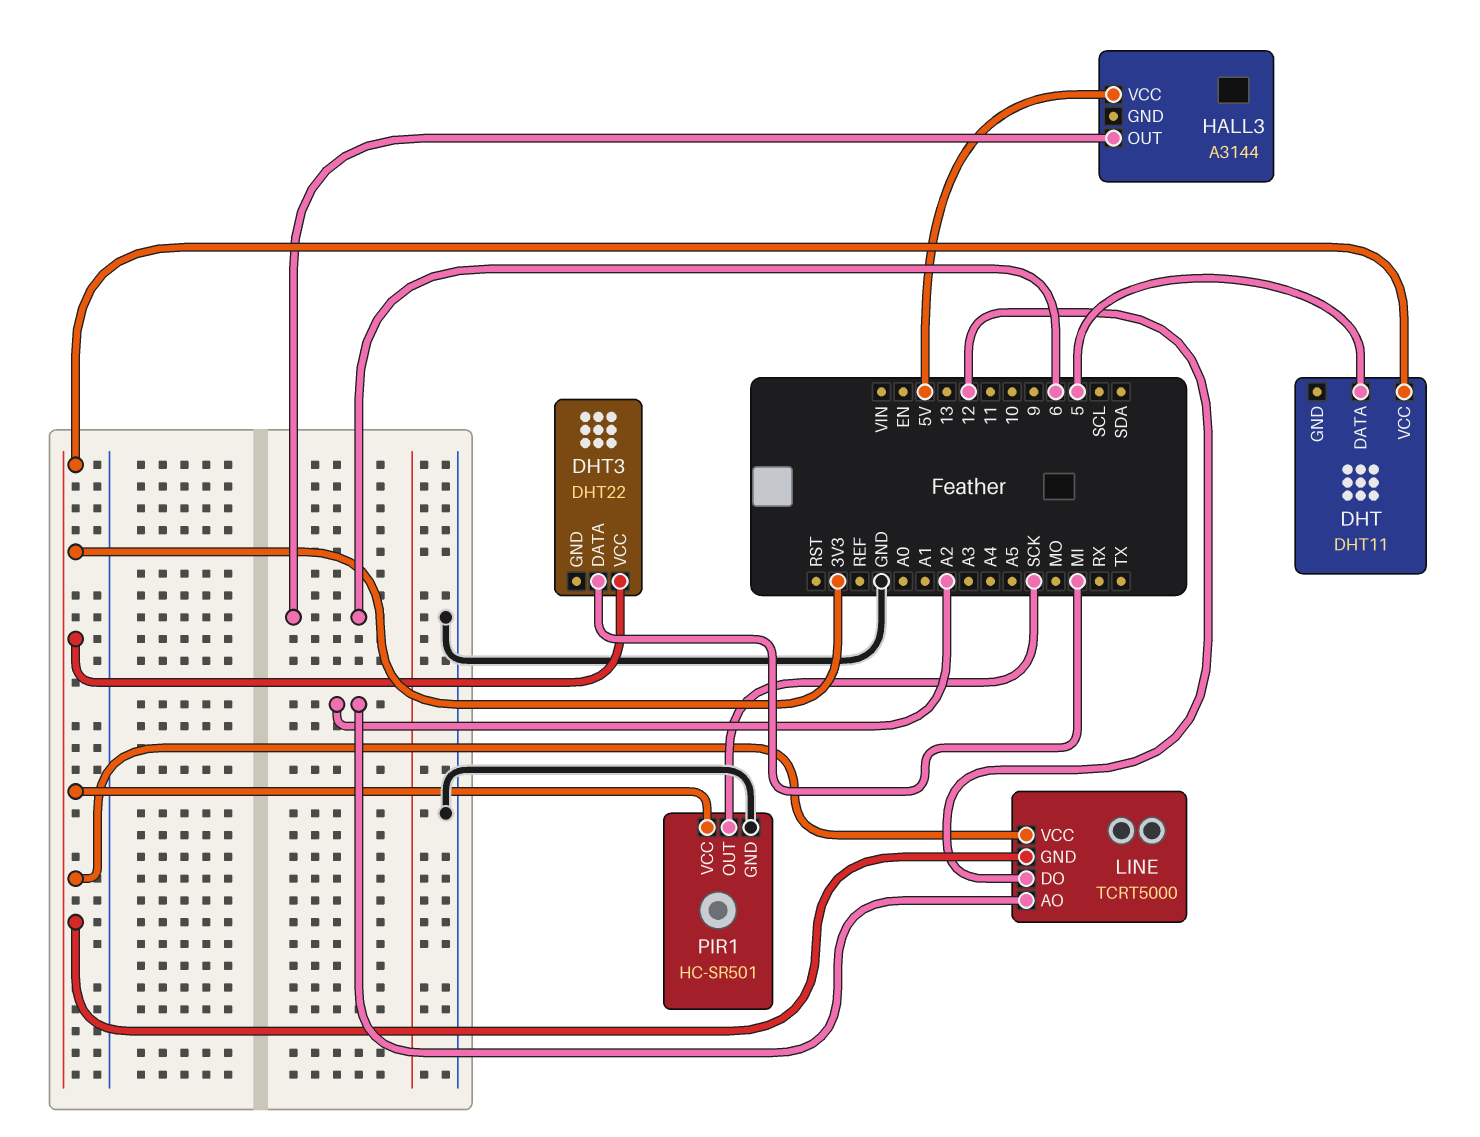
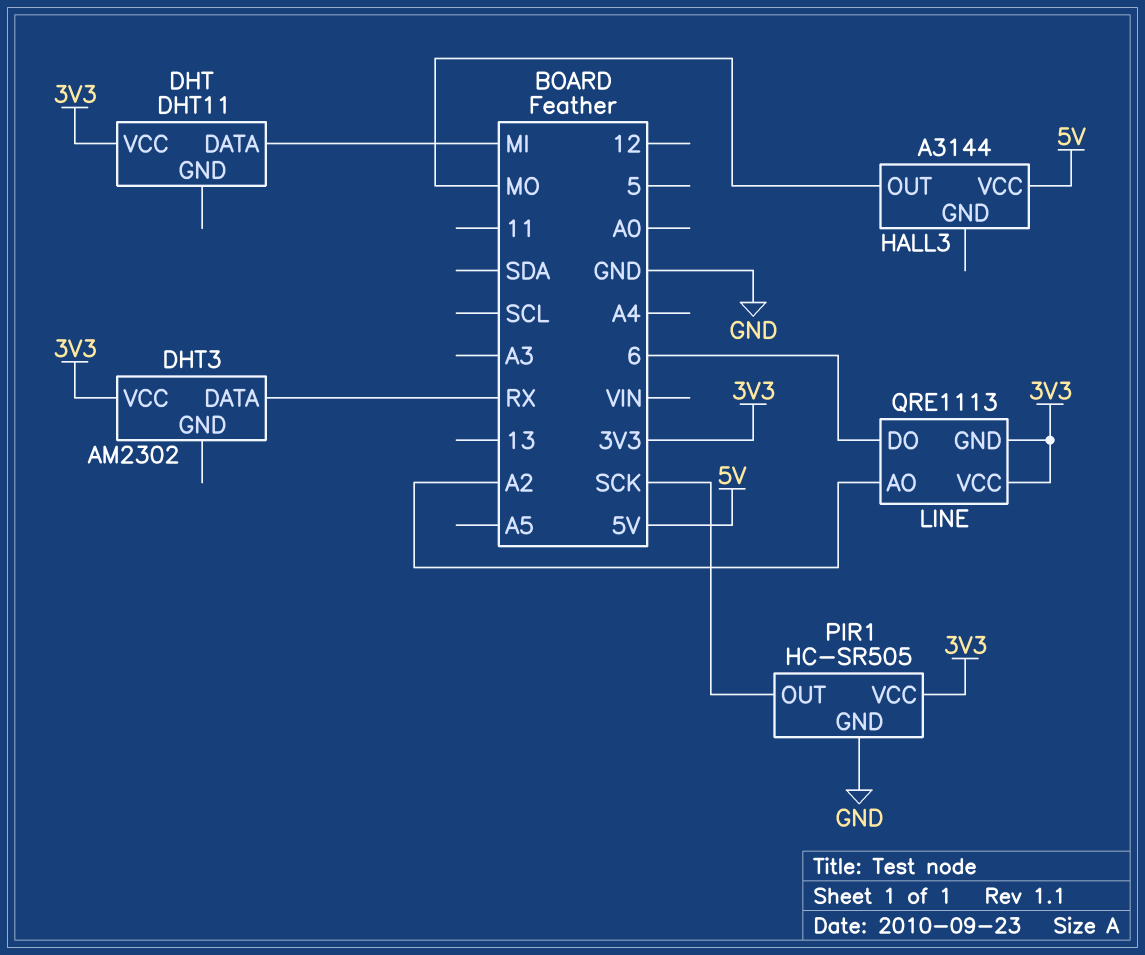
DHT pin DATA: 5 -> MI
DHT3: DHT22 -> AM2302
DHT3 pin DATA: MI -> RX
HALL3 pin OUT: 6 -> MO
LINE: TCRT5000 -> QRE1113
LINE pin DO: 12 -> 6
PIR1: HC-SR501 -> HC-SR505

